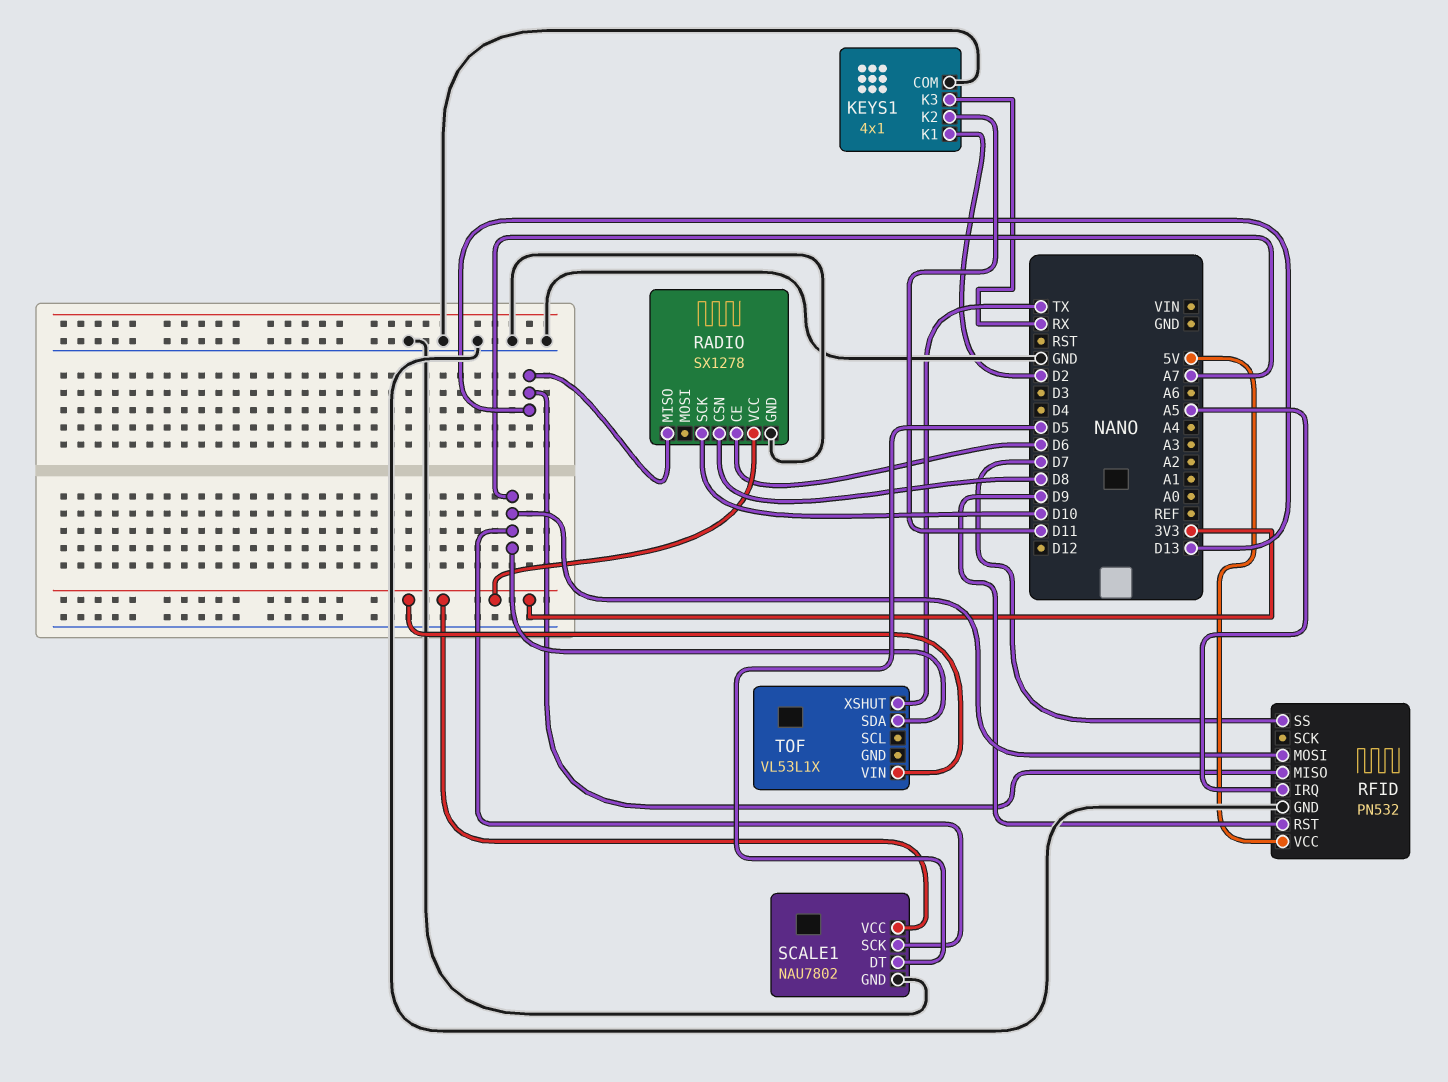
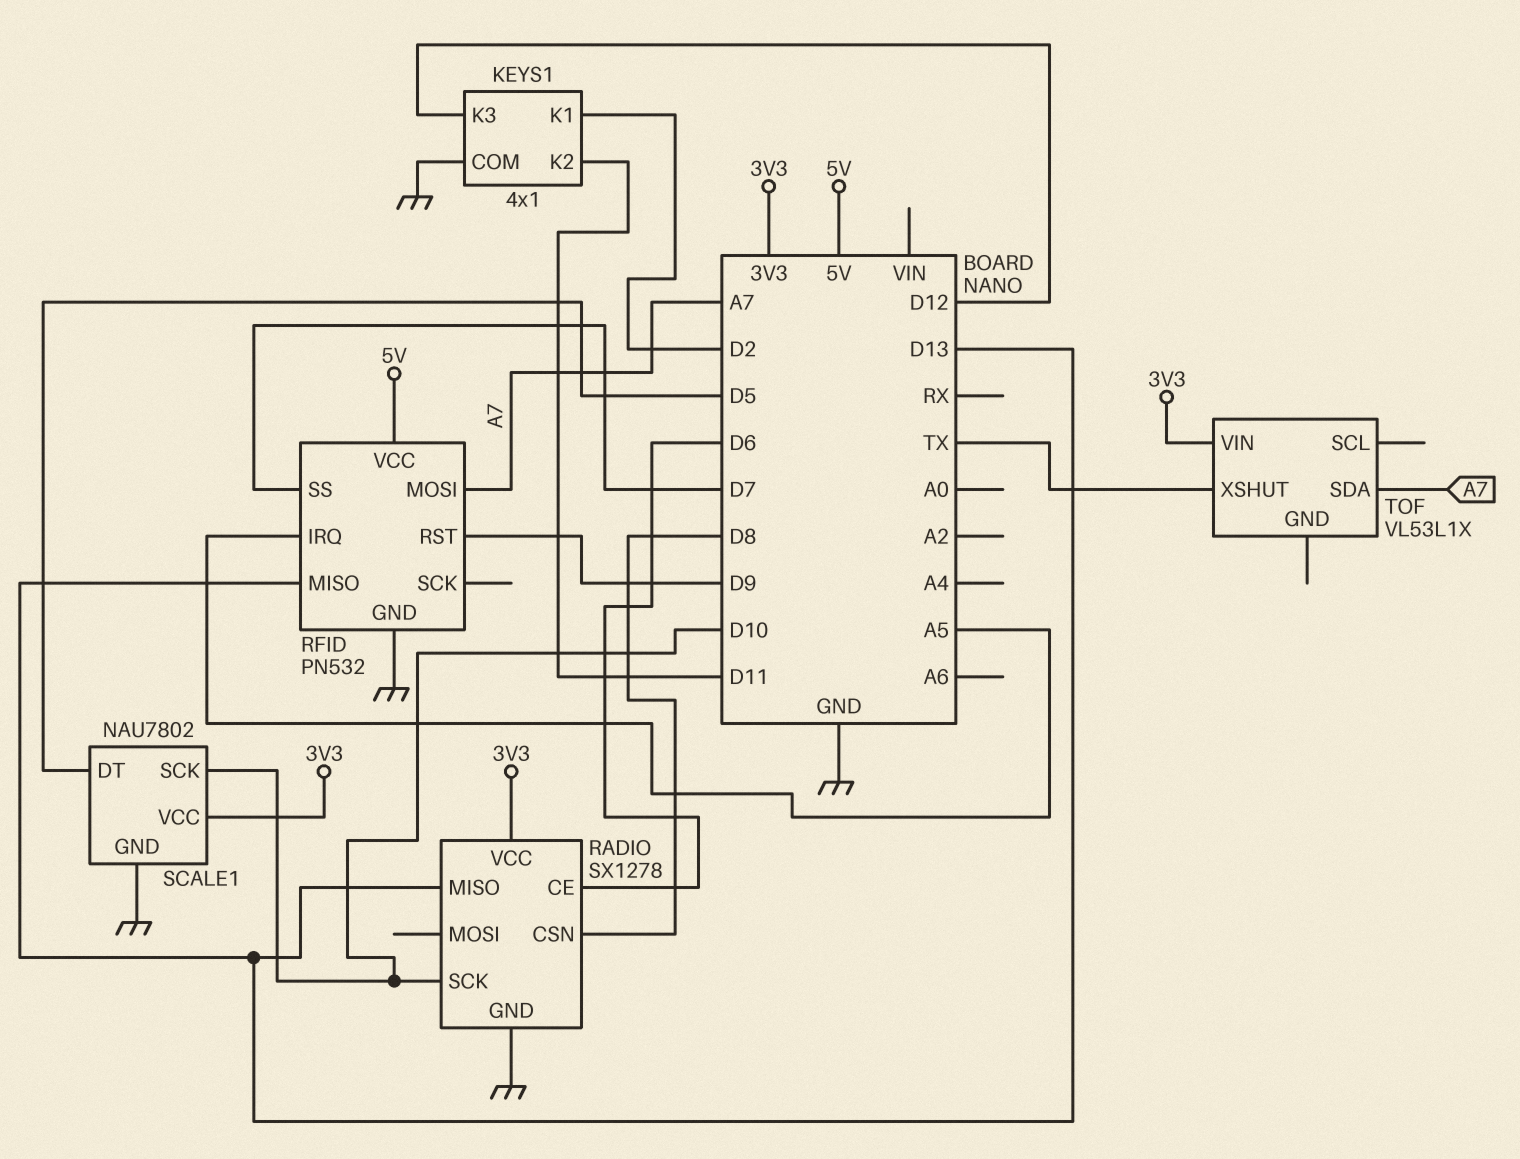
KEYS1 pin K3: RX -> D12
SCALE1 pin SCK: A7 -> D10

